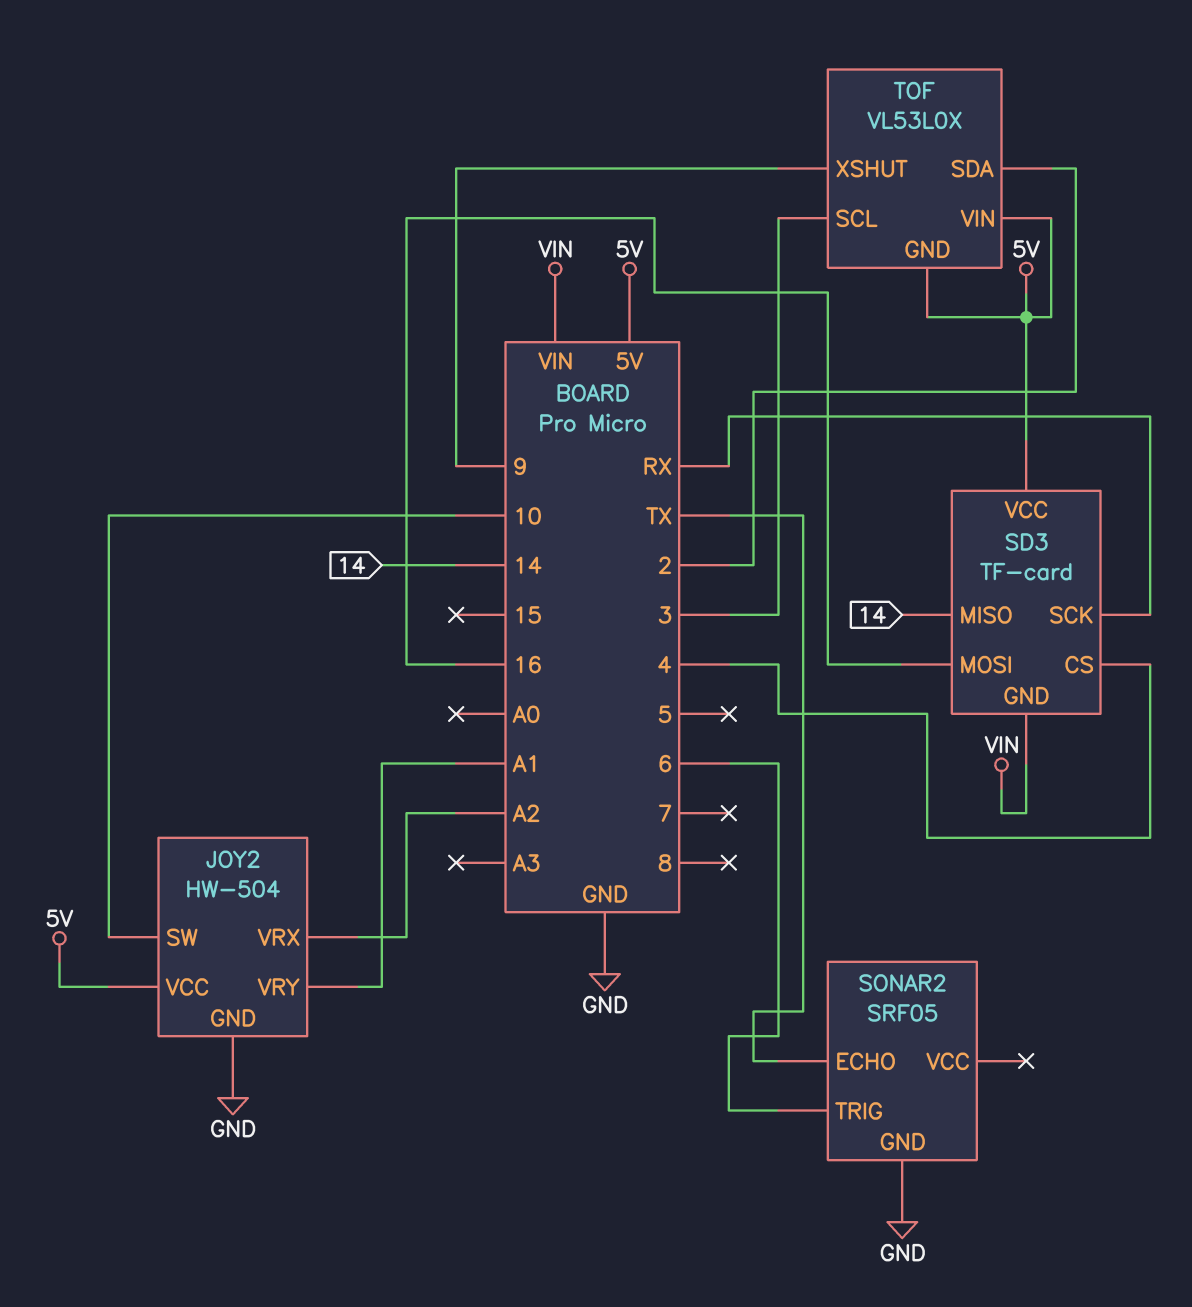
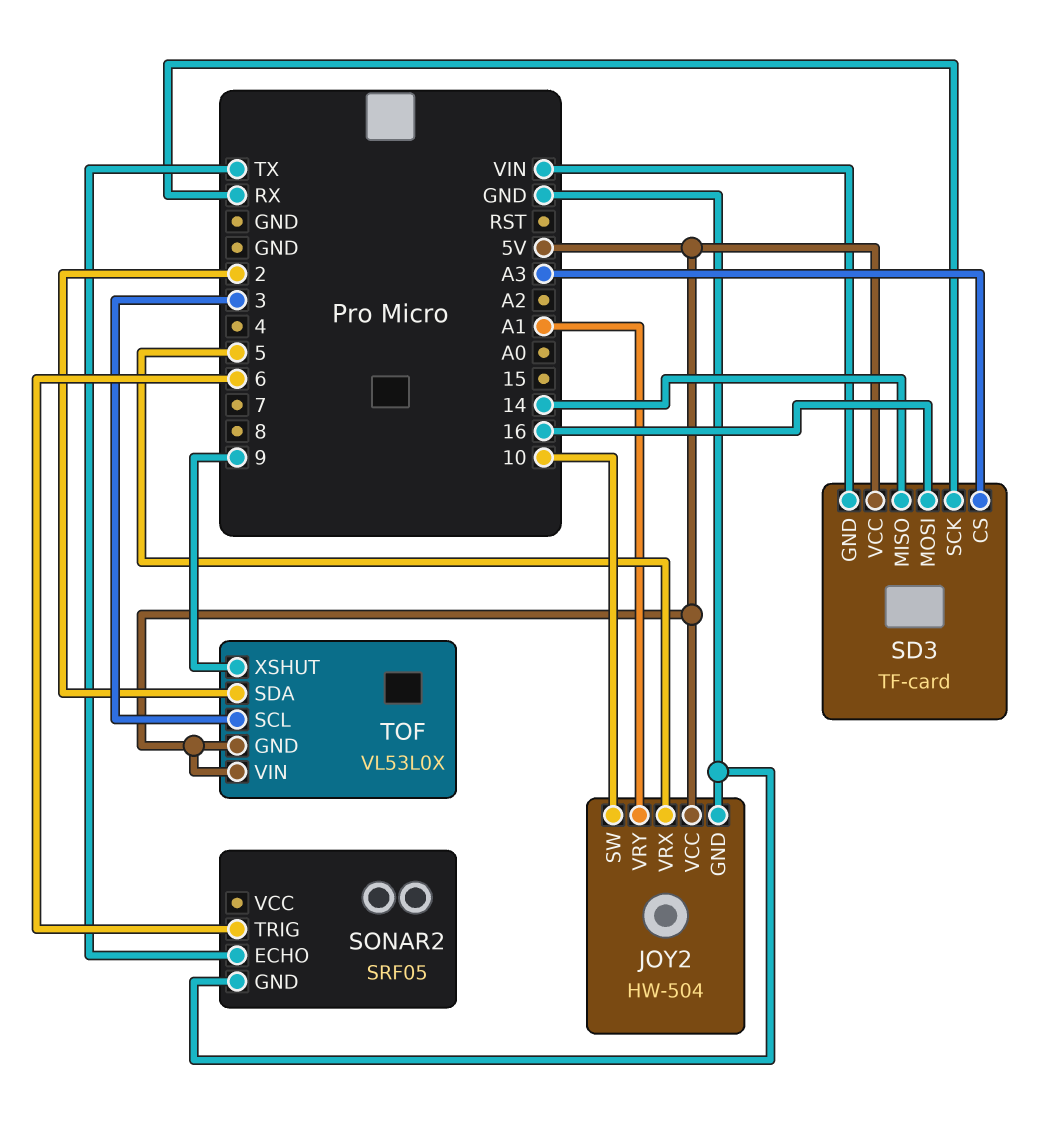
JOY2 pin VRX: A2 -> 5
SD3 pin CS: 4 -> A3

